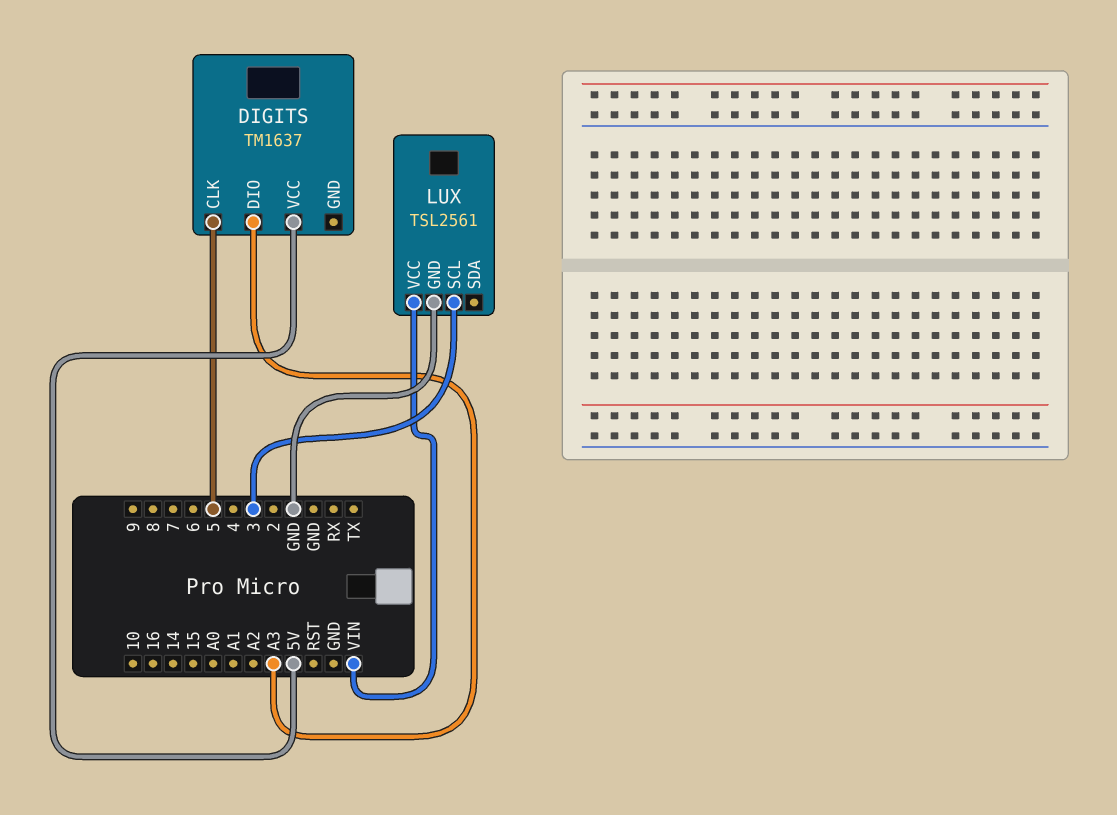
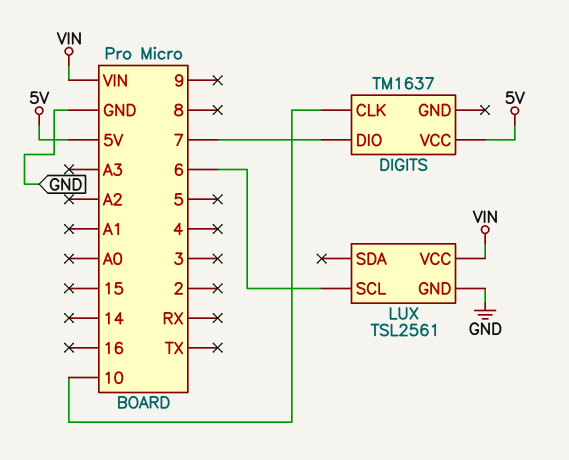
DIGITS pin CLK: 5 -> 10
DIGITS pin DIO: A3 -> 7
LUX pin SCL: 3 -> 6

